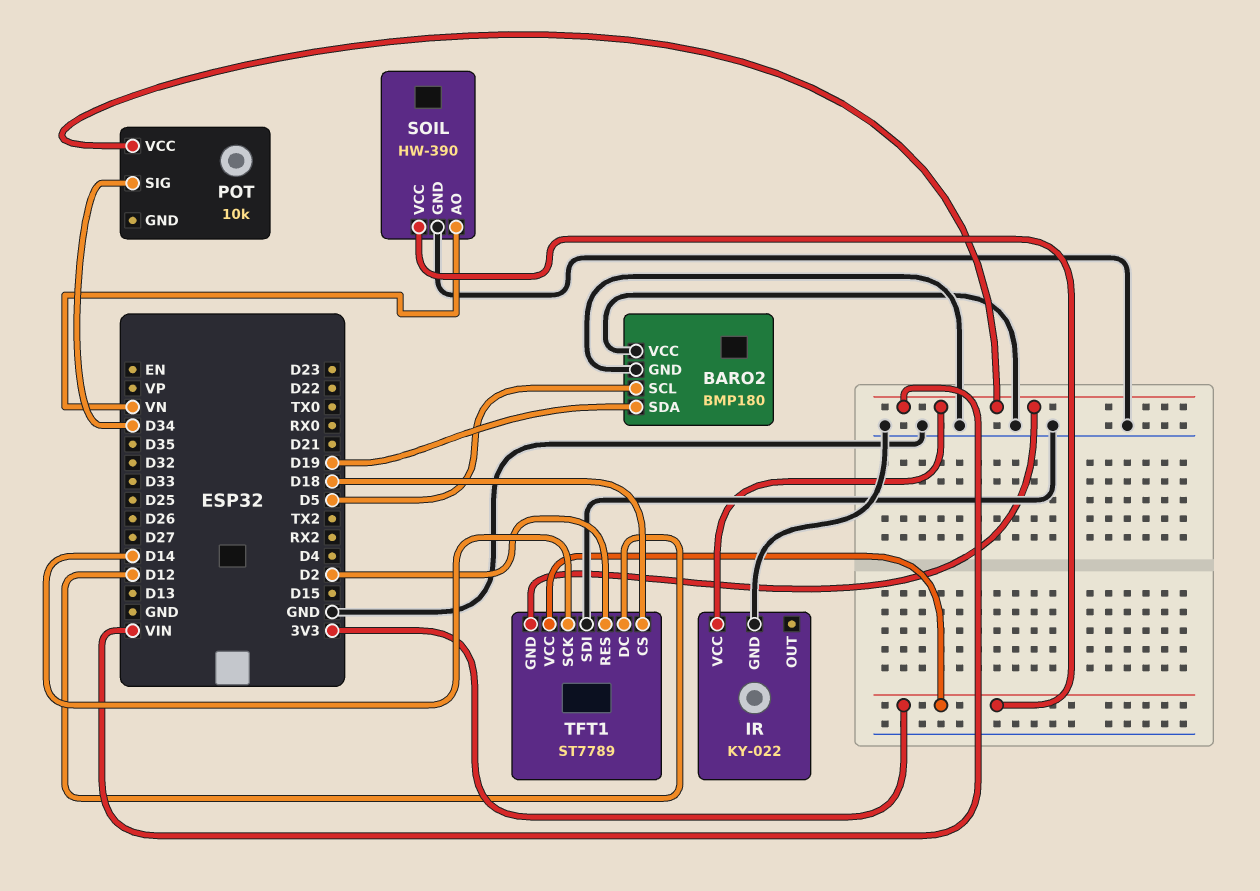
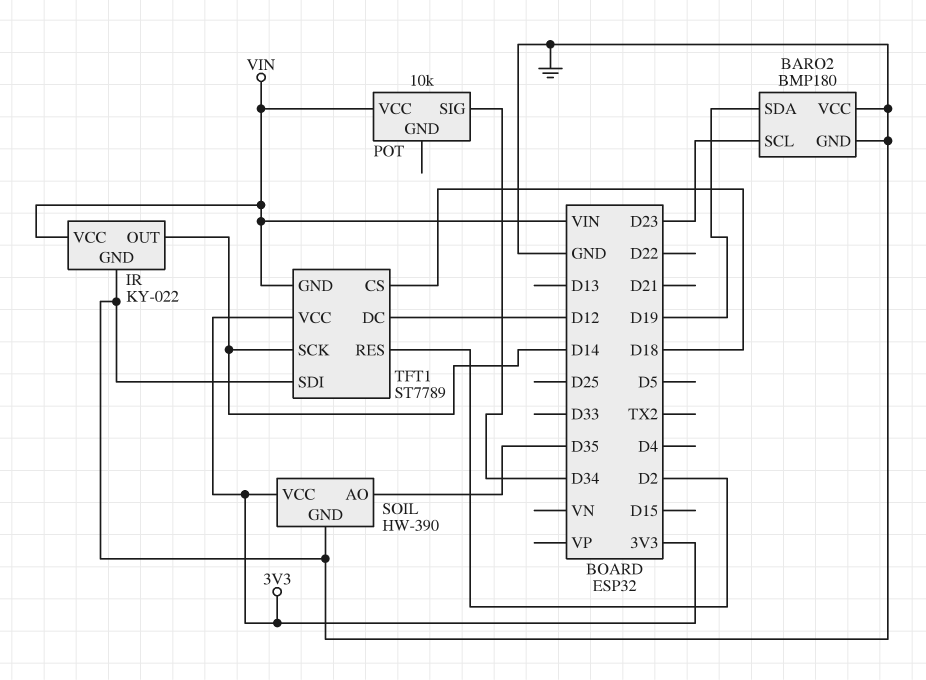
BARO2 pin SCL: D5 -> D23
IR pin OUT: none -> D14
SOIL pin AO: VN -> D35

